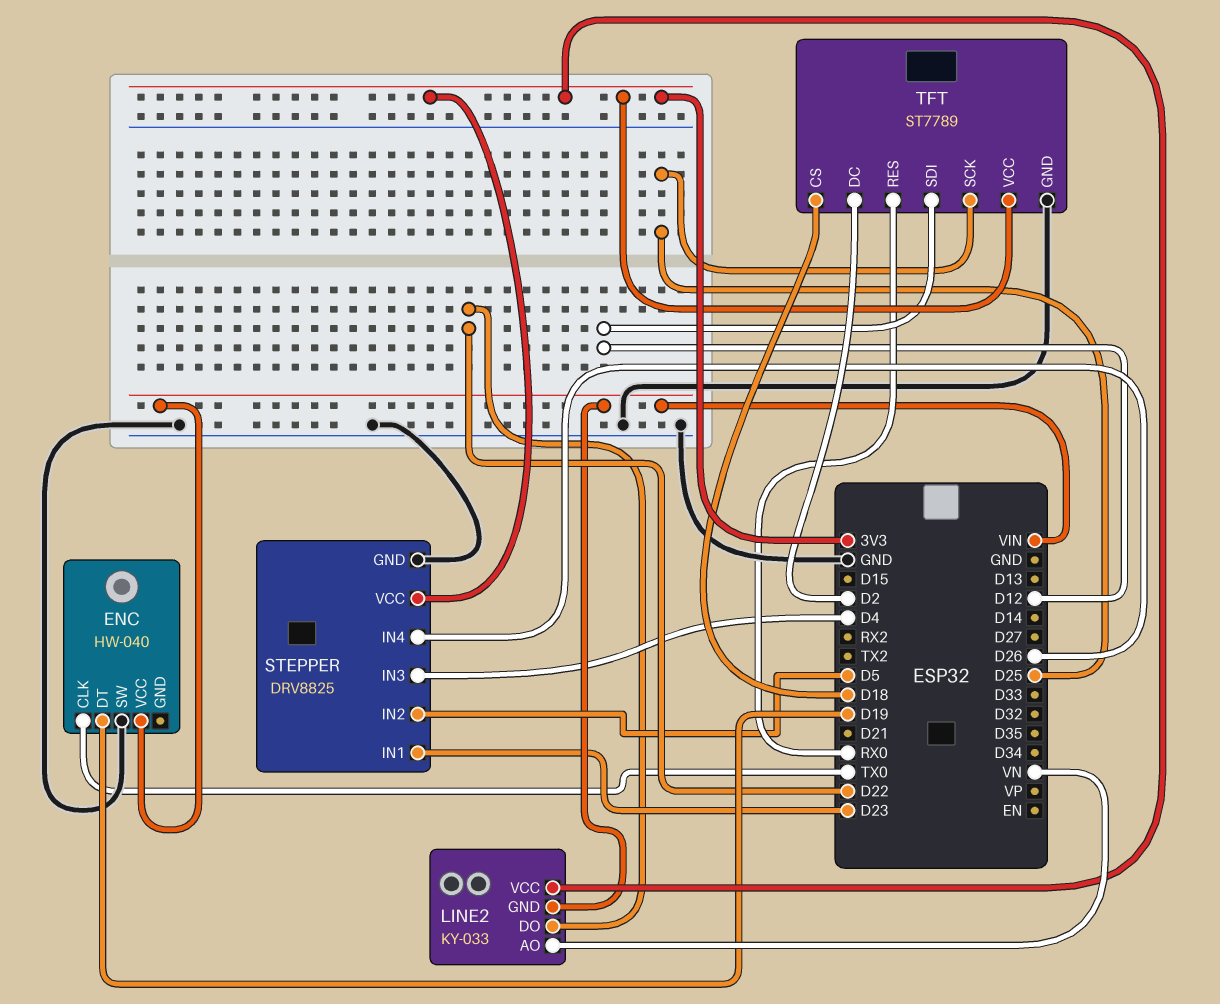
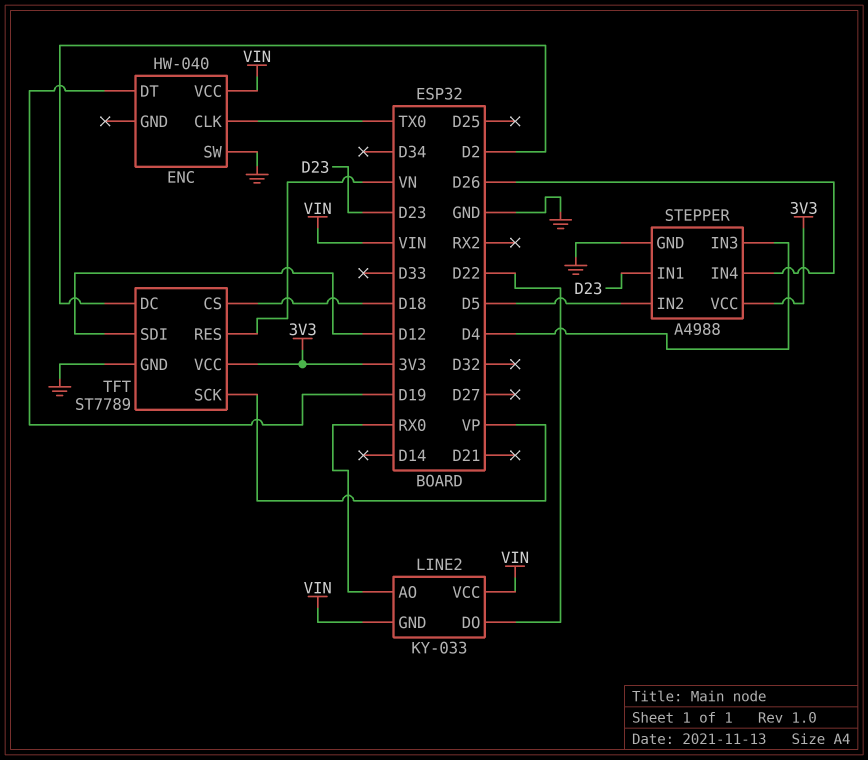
LINE2 pin AO: VN -> RX0
LINE2 pin VCC: 3V3 -> VIN
STEPPER: DRV8825 -> A4988
TFT pin RES: RX0 -> VN
TFT pin SCK: D25 -> VP

